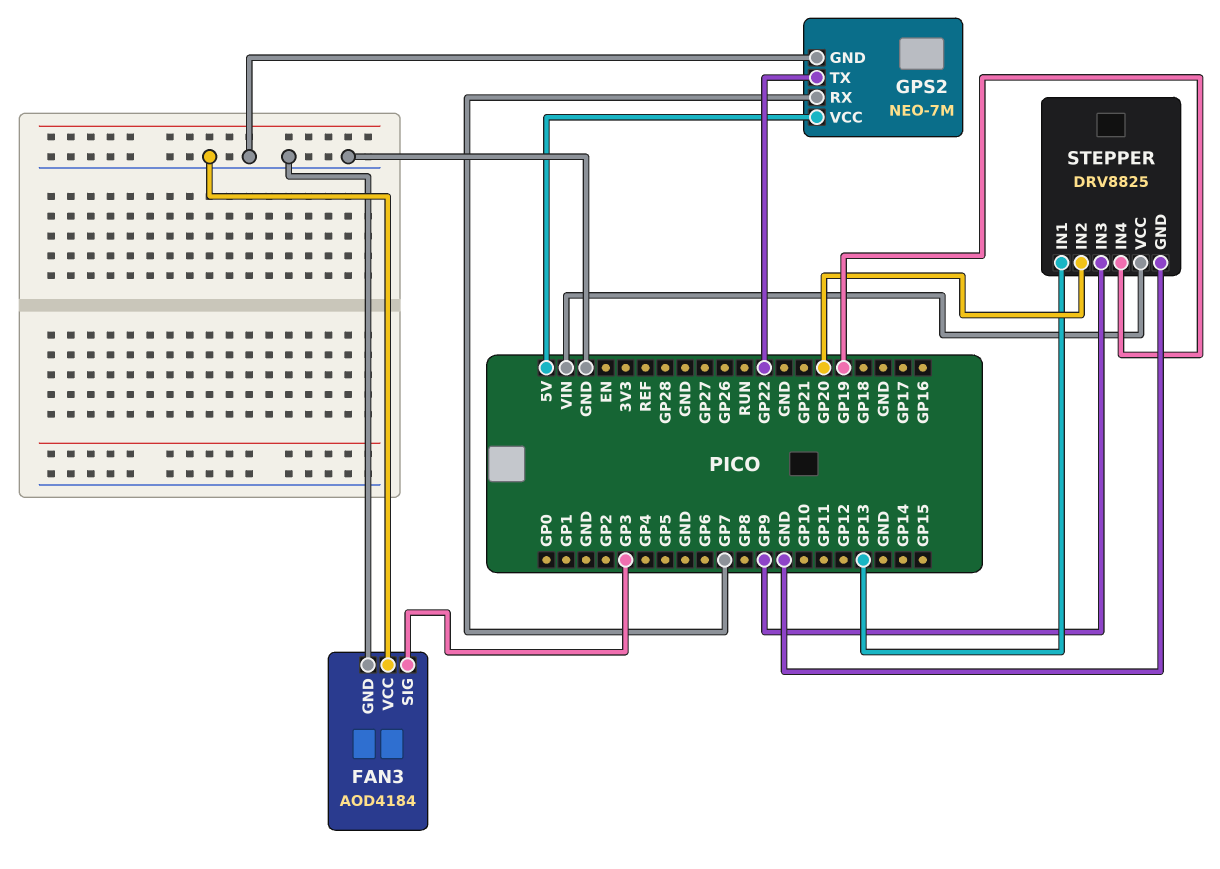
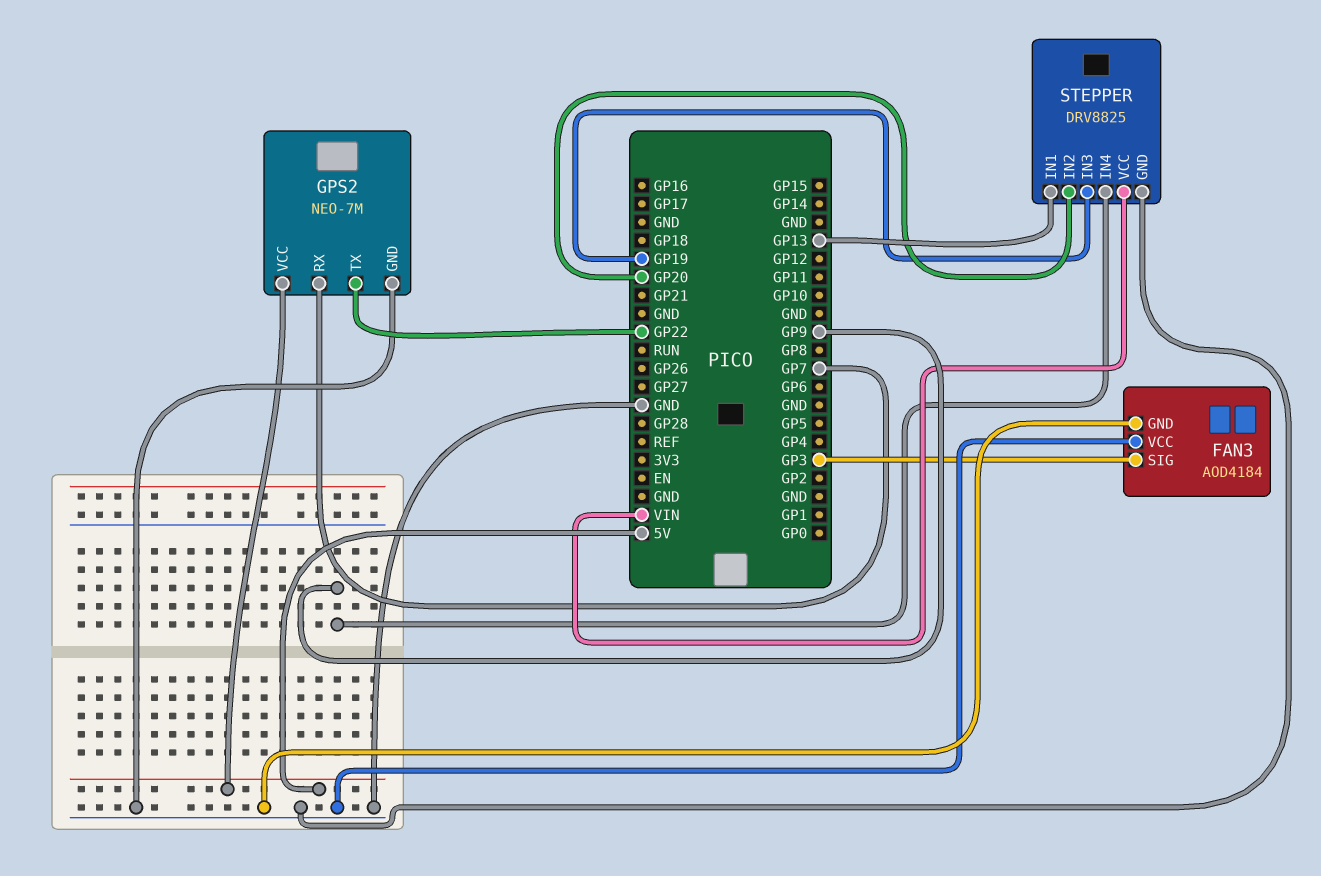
STEPPER pin IN3: GP9 -> GP19
STEPPER pin IN4: GP19 -> GP9

